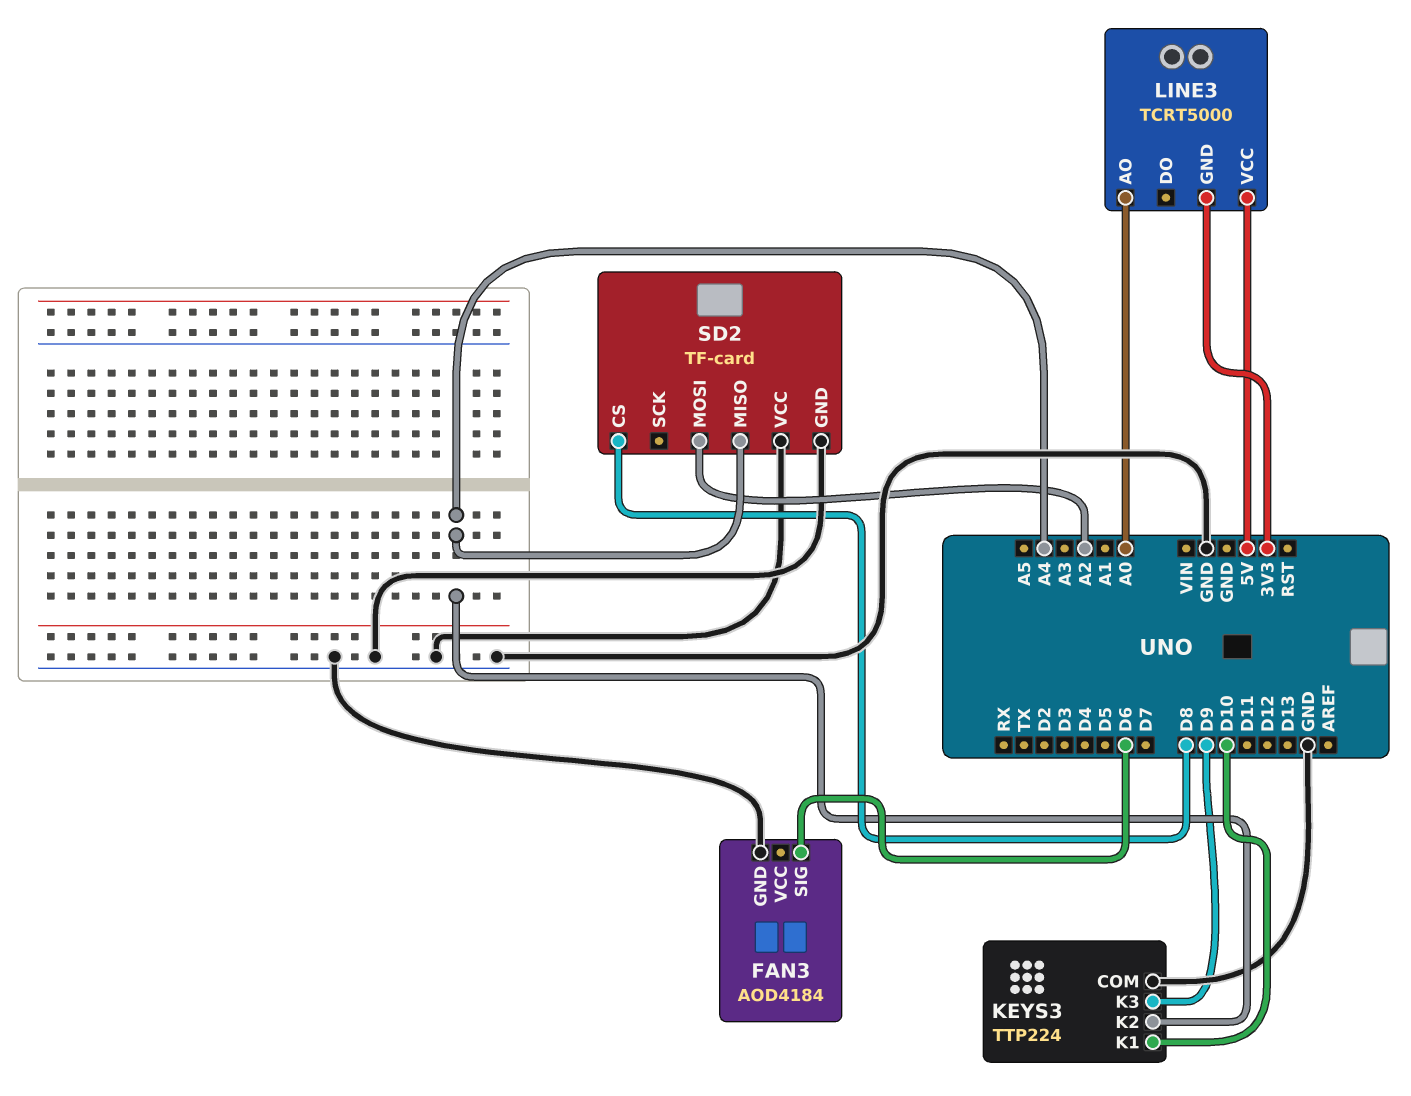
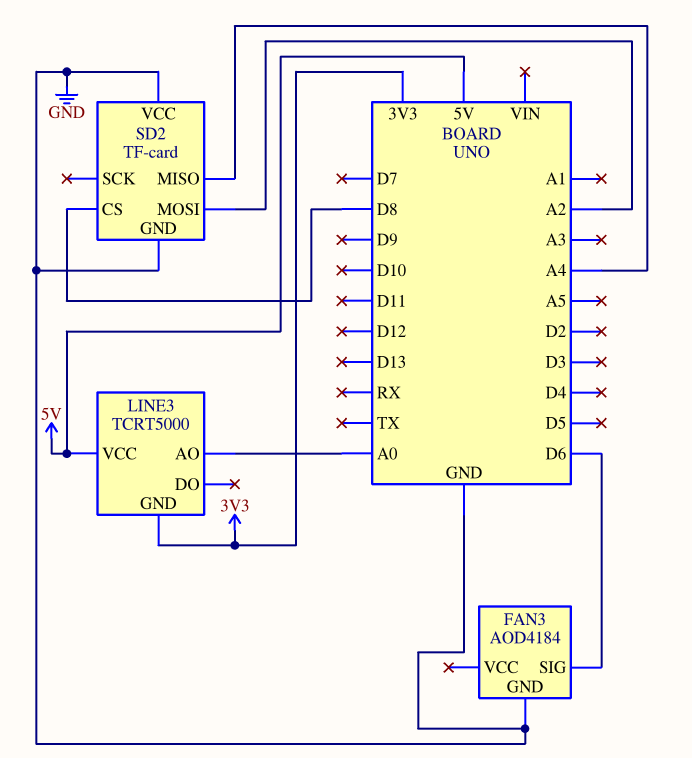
KEYS3: TTP224 -> none
KEYS3 pin COM: GND -> none
KEYS3 pin K1: D10 -> none
KEYS3 pin K2: A4 -> none
KEYS3 pin K3: D9 -> none

